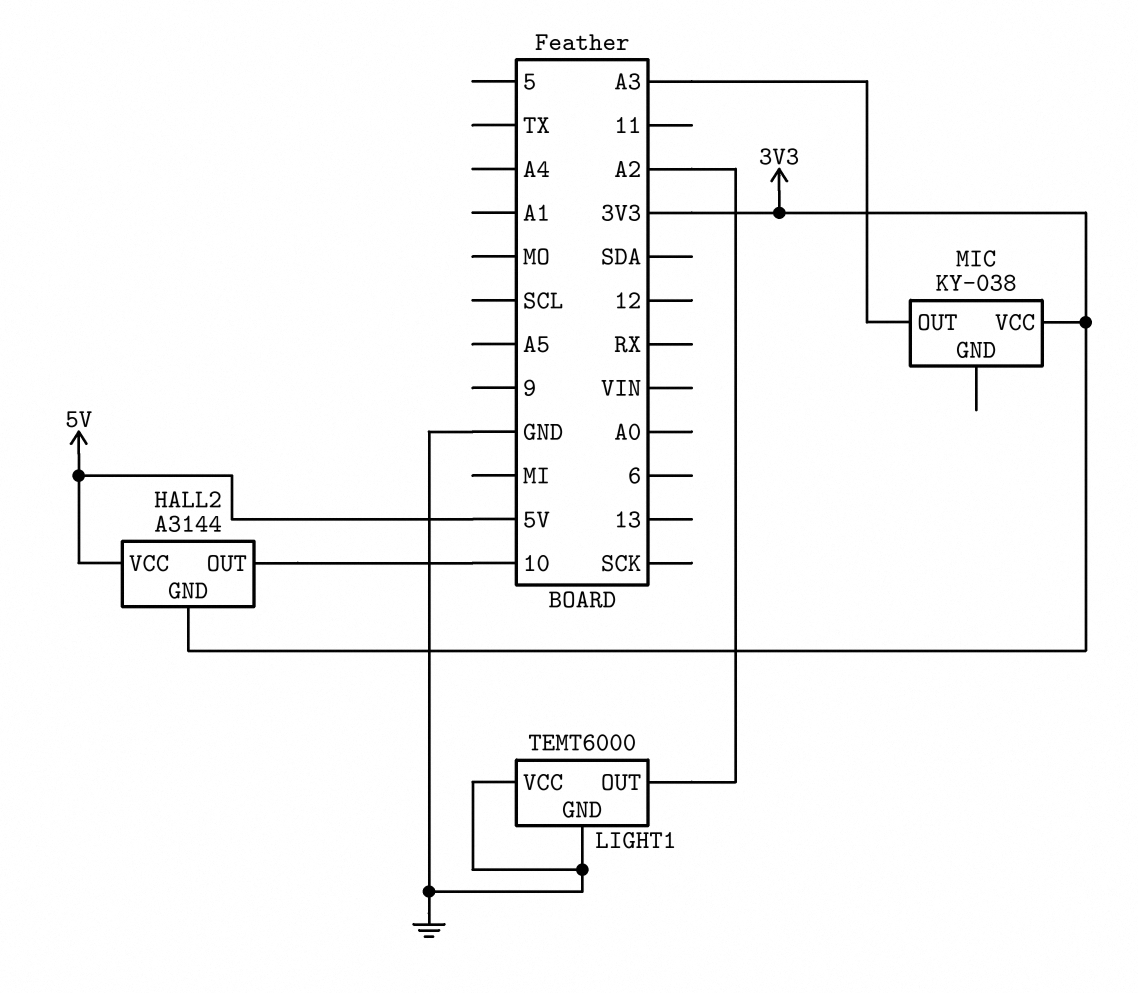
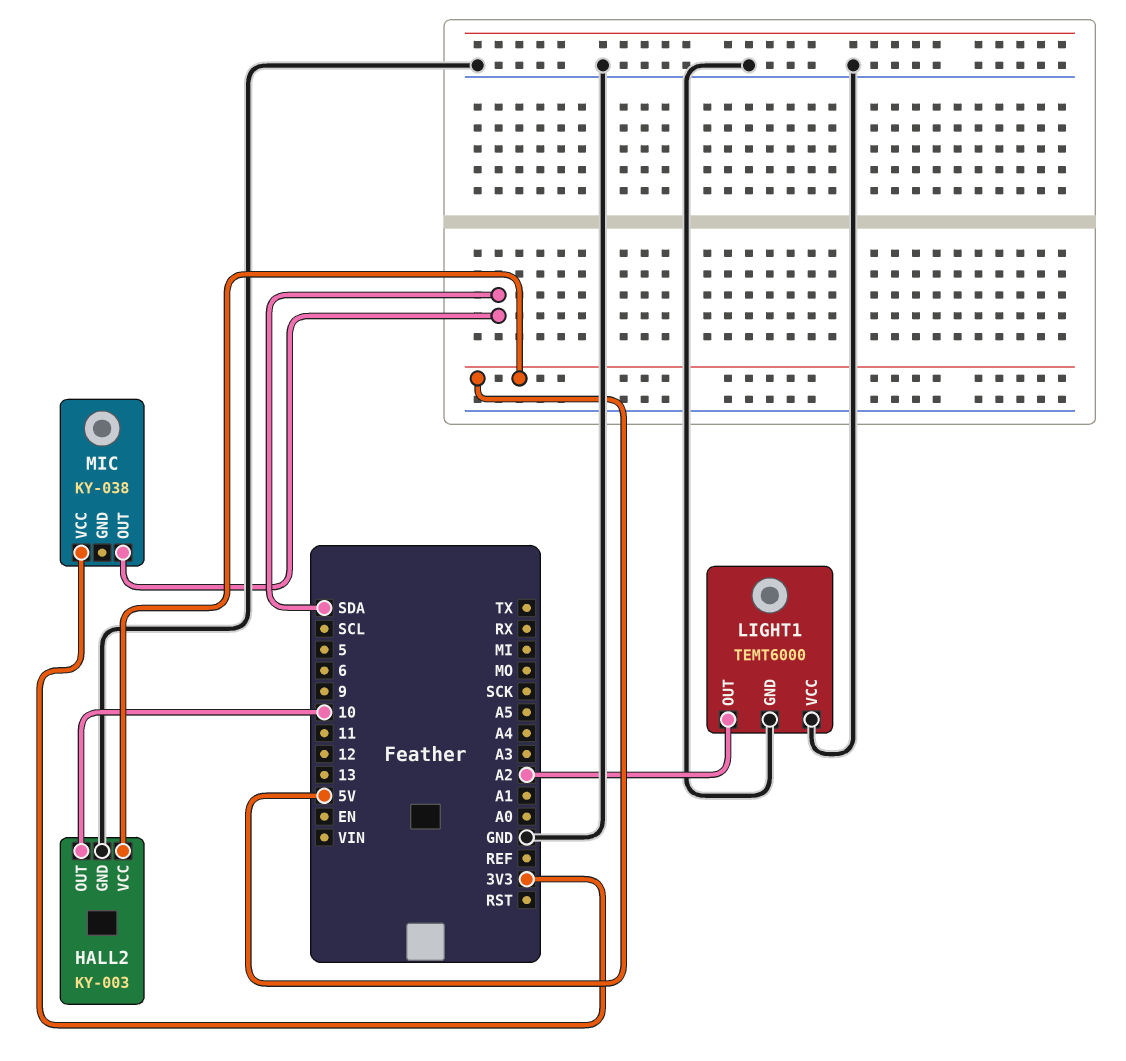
HALL2: A3144 -> KY-003
HALL2 pin GND: 3V3 -> GND
MIC pin OUT: A3 -> SDA

